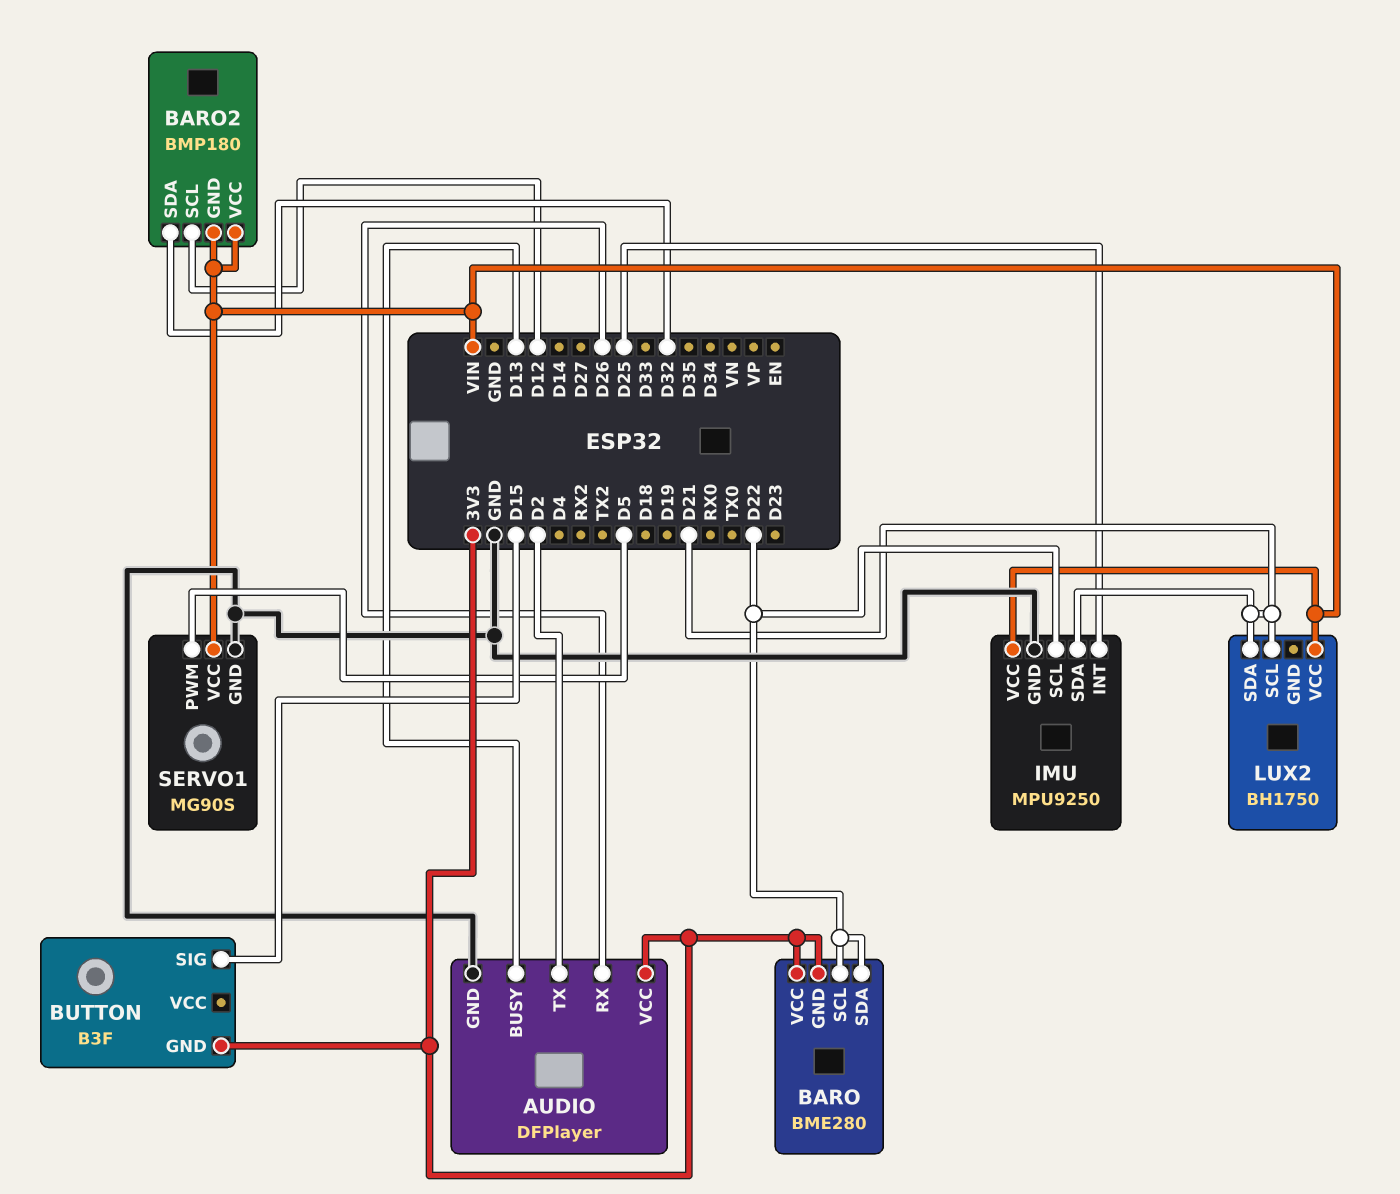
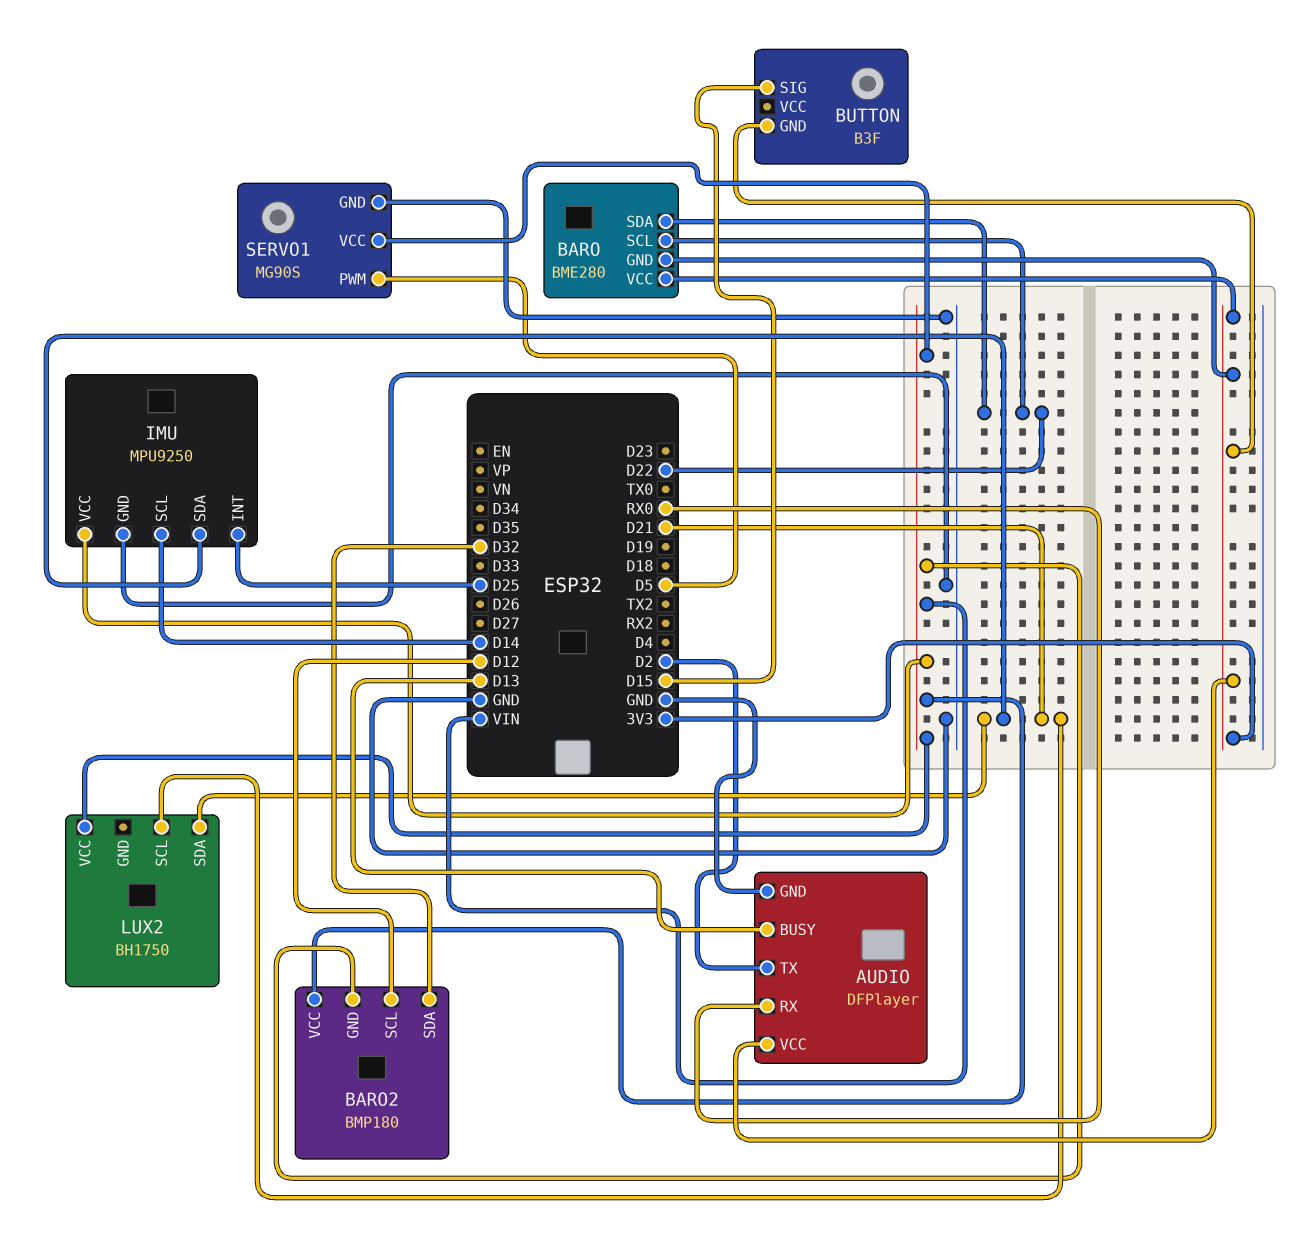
AUDIO pin RX: D26 -> RX0
IMU pin SCL: D22 -> D14

